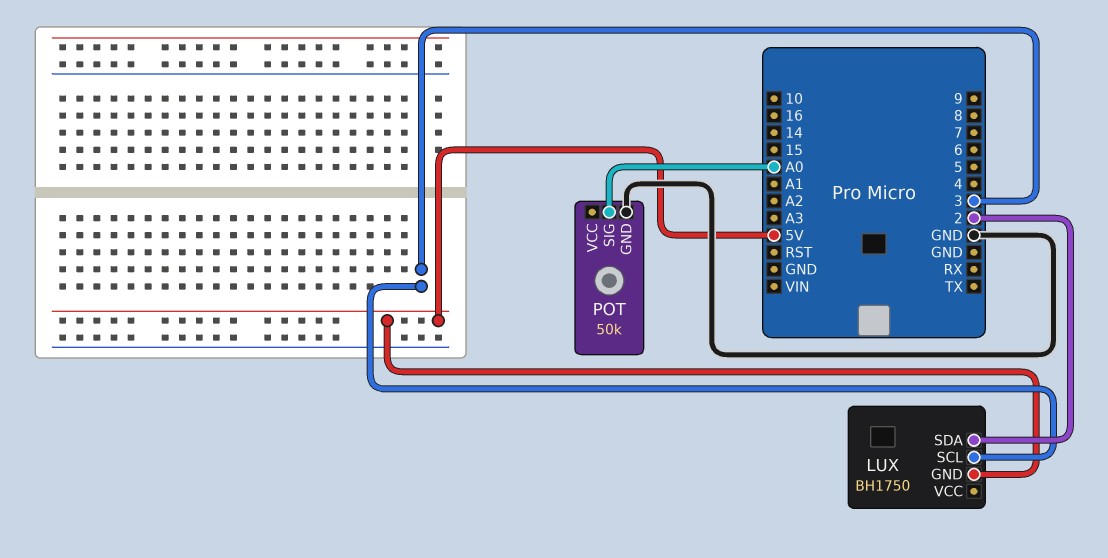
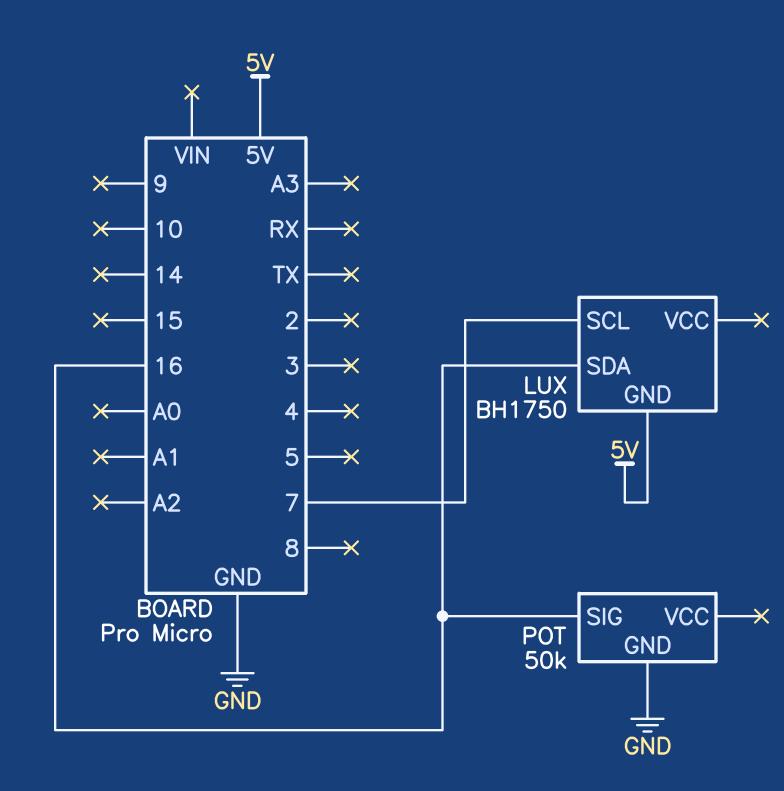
LUX pin SCL: 3 -> 7
LUX pin SDA: 2 -> 16
POT pin SIG: A0 -> 16

